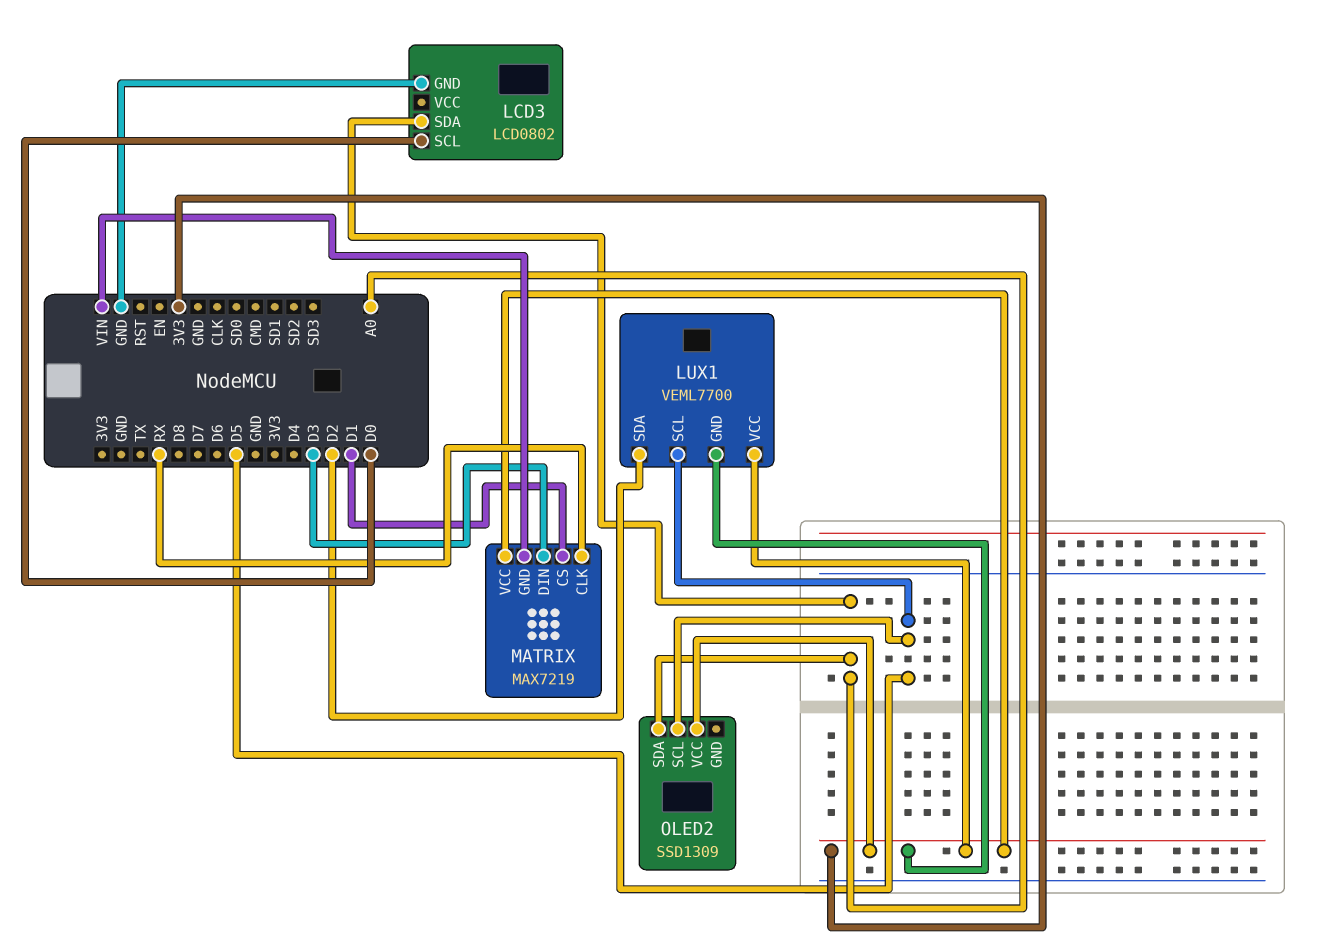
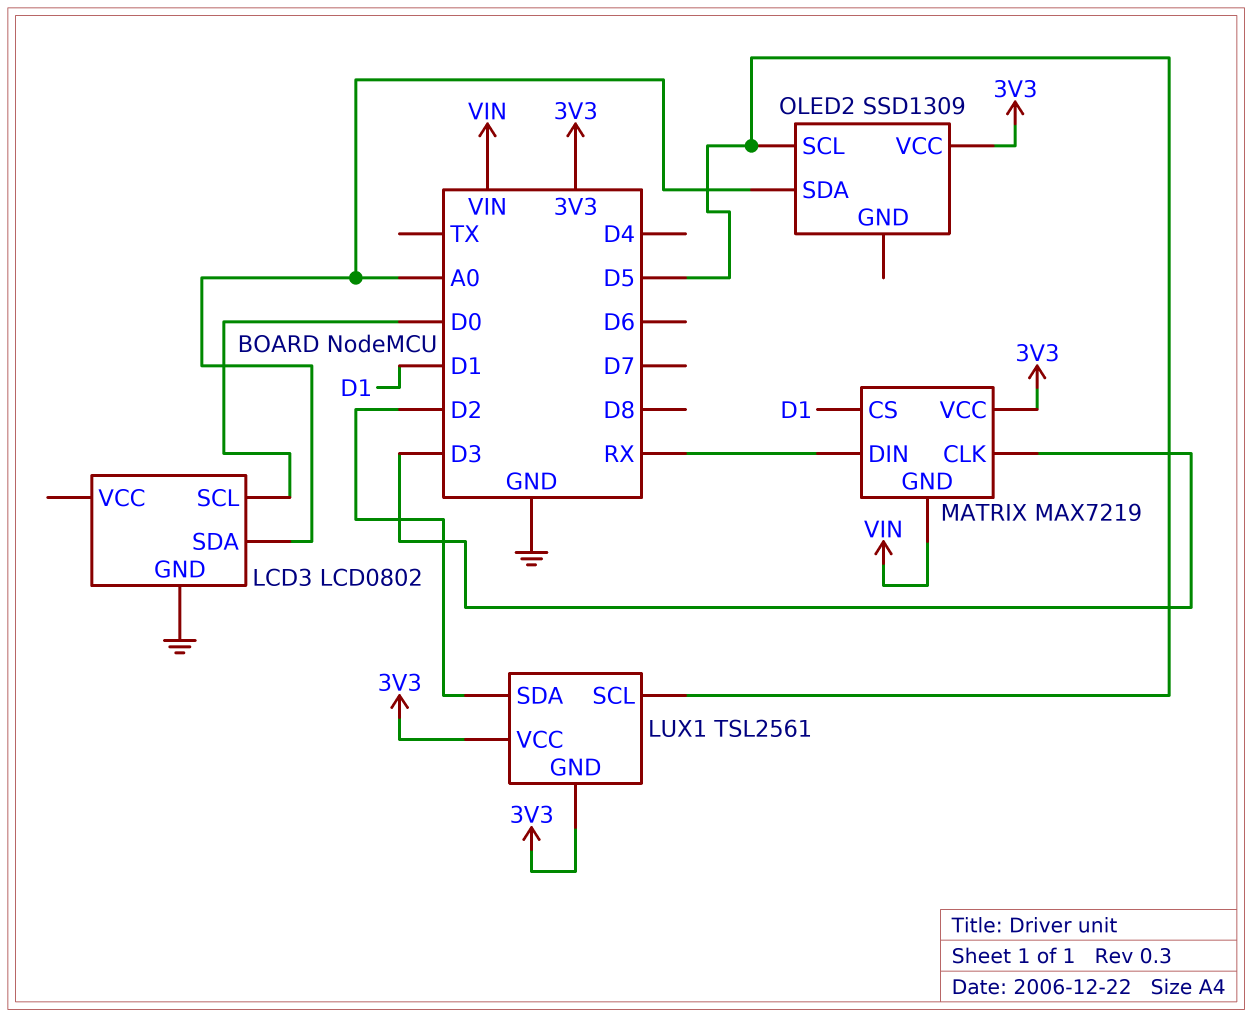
LUX1: VEML7700 -> TSL2561
MATRIX pin CLK: RX -> D3
MATRIX pin DIN: D3 -> RX

